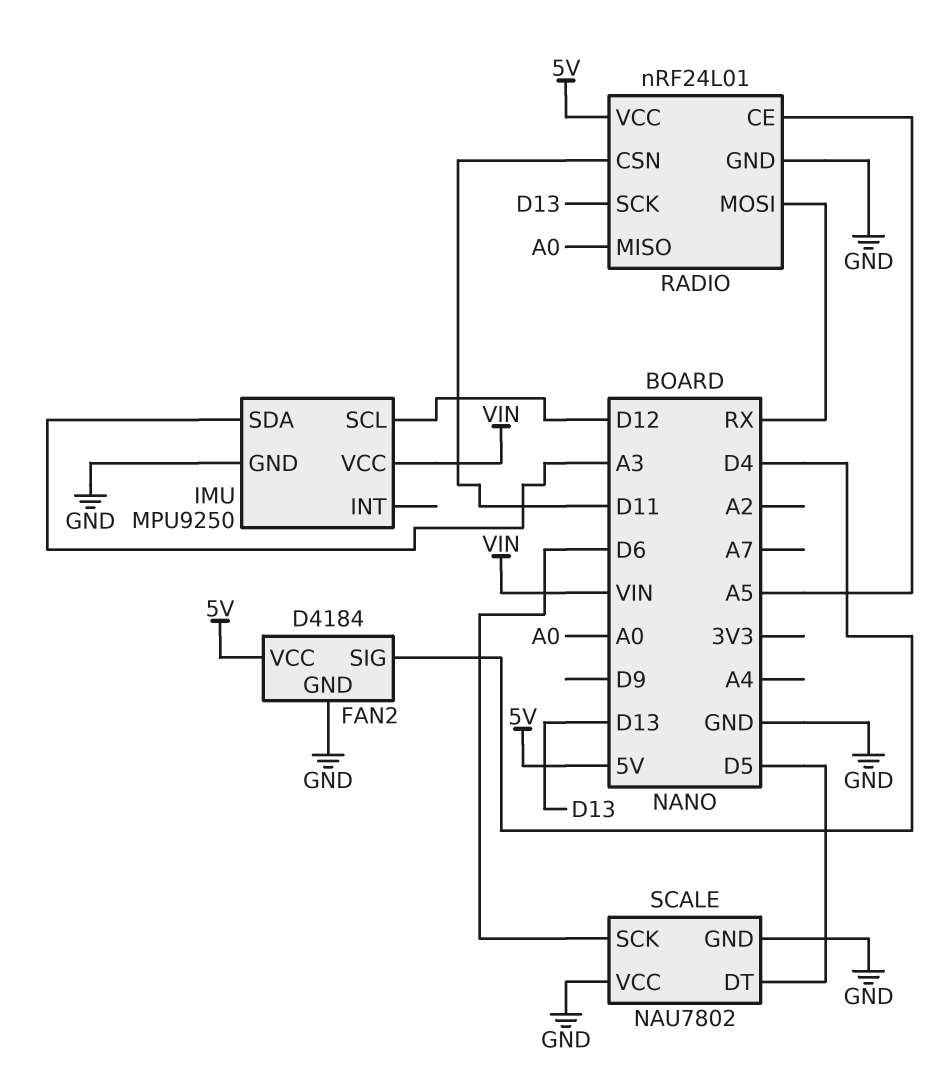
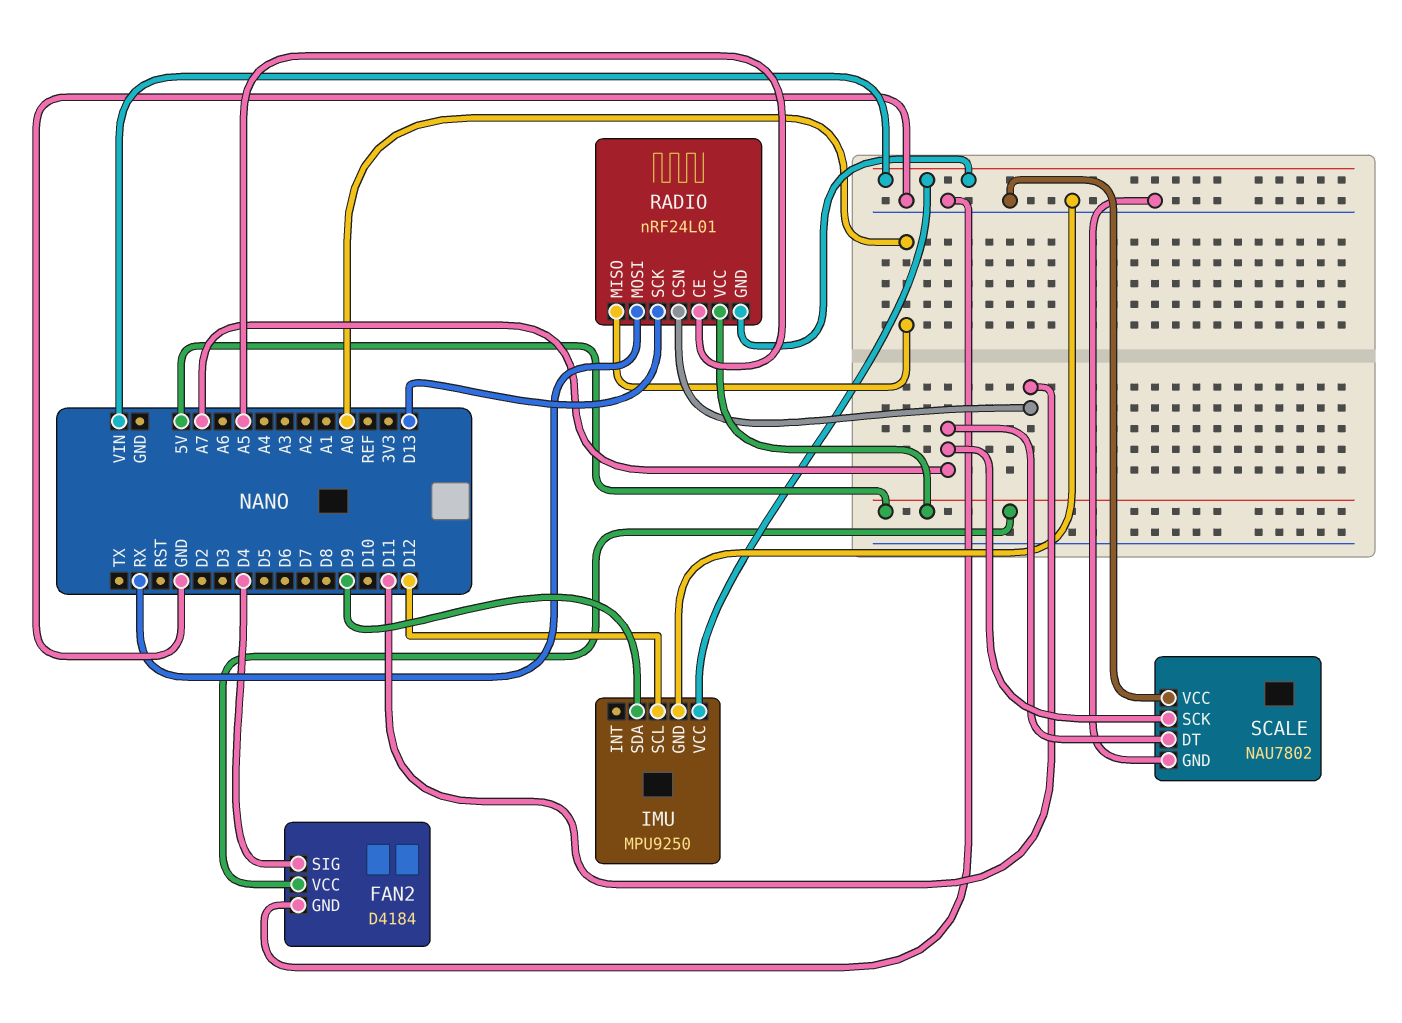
IMU pin SDA: A3 -> D9
RADIO pin GND: GND -> VIN
SCALE pin DT: D5 -> A7
SCALE pin SCK: D6 -> A7

